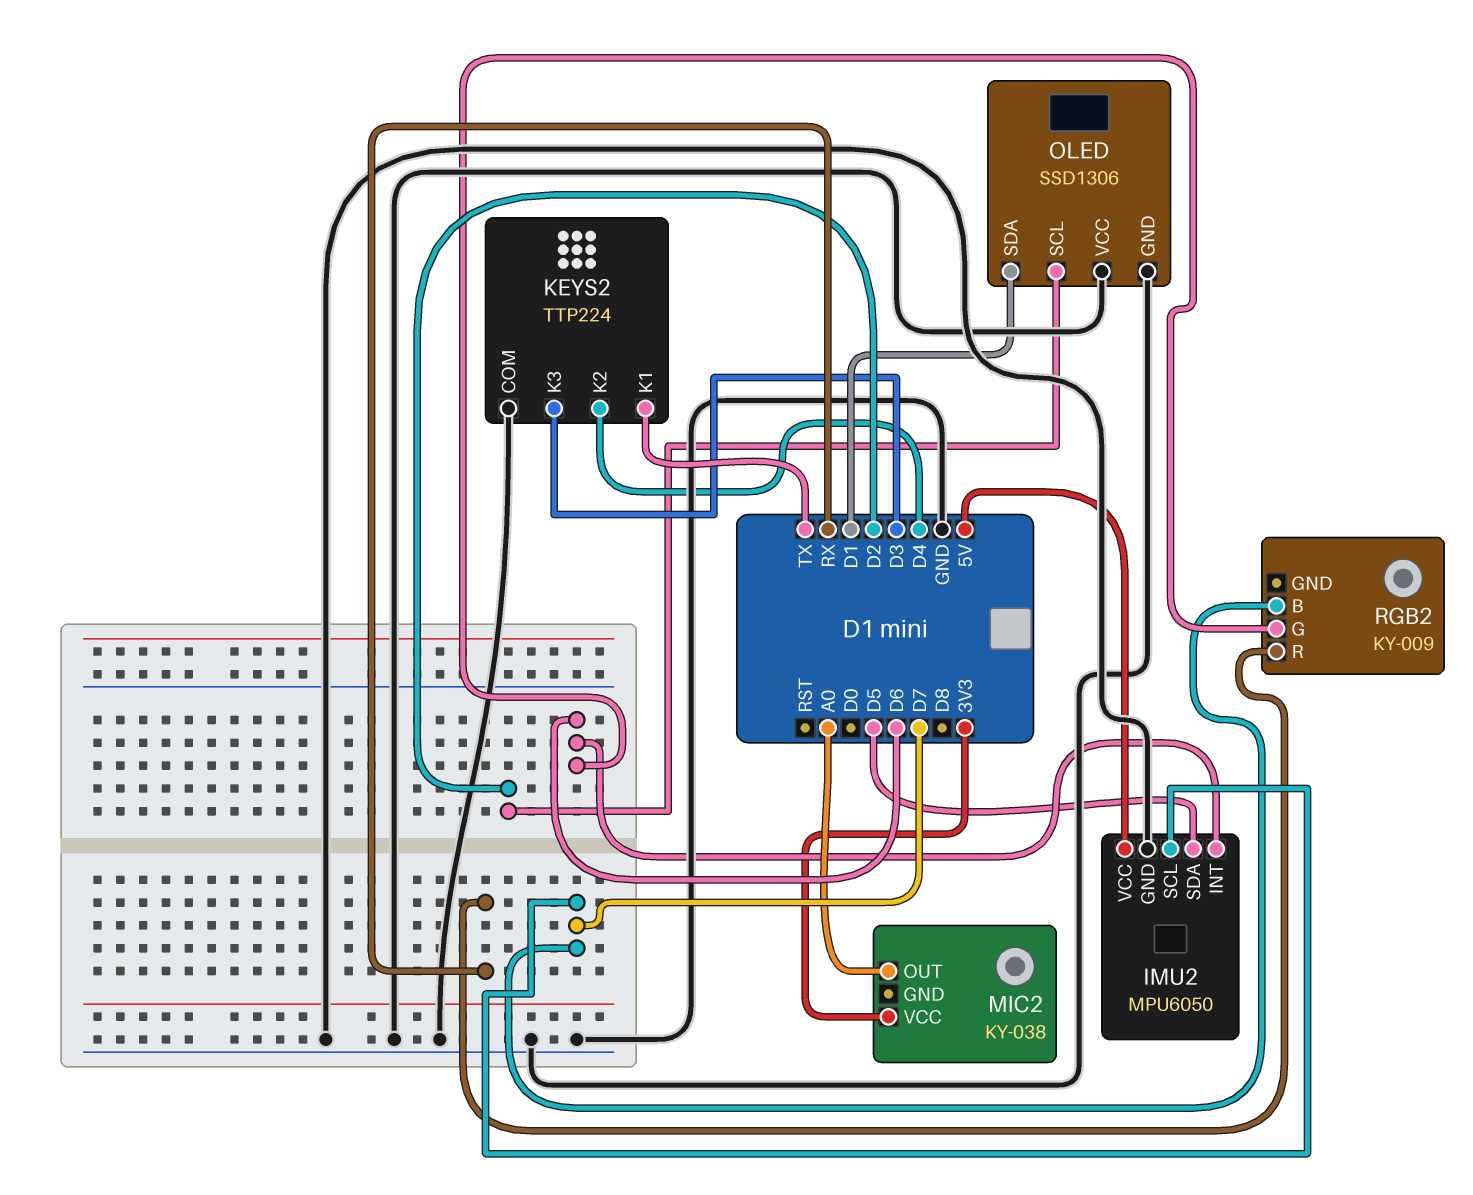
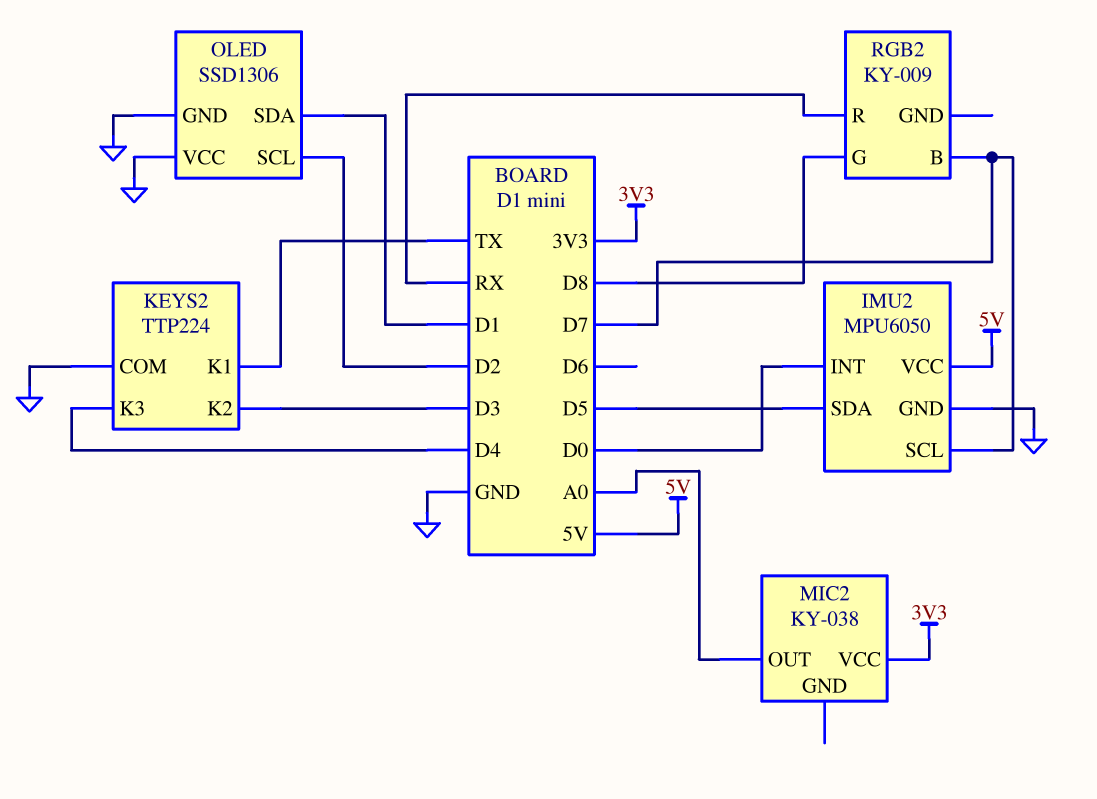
IMU2 pin INT: D6 -> D0
KEYS2 pin K2: D4 -> D3
KEYS2 pin K3: D3 -> D4
RGB2 pin G: D6 -> D8

